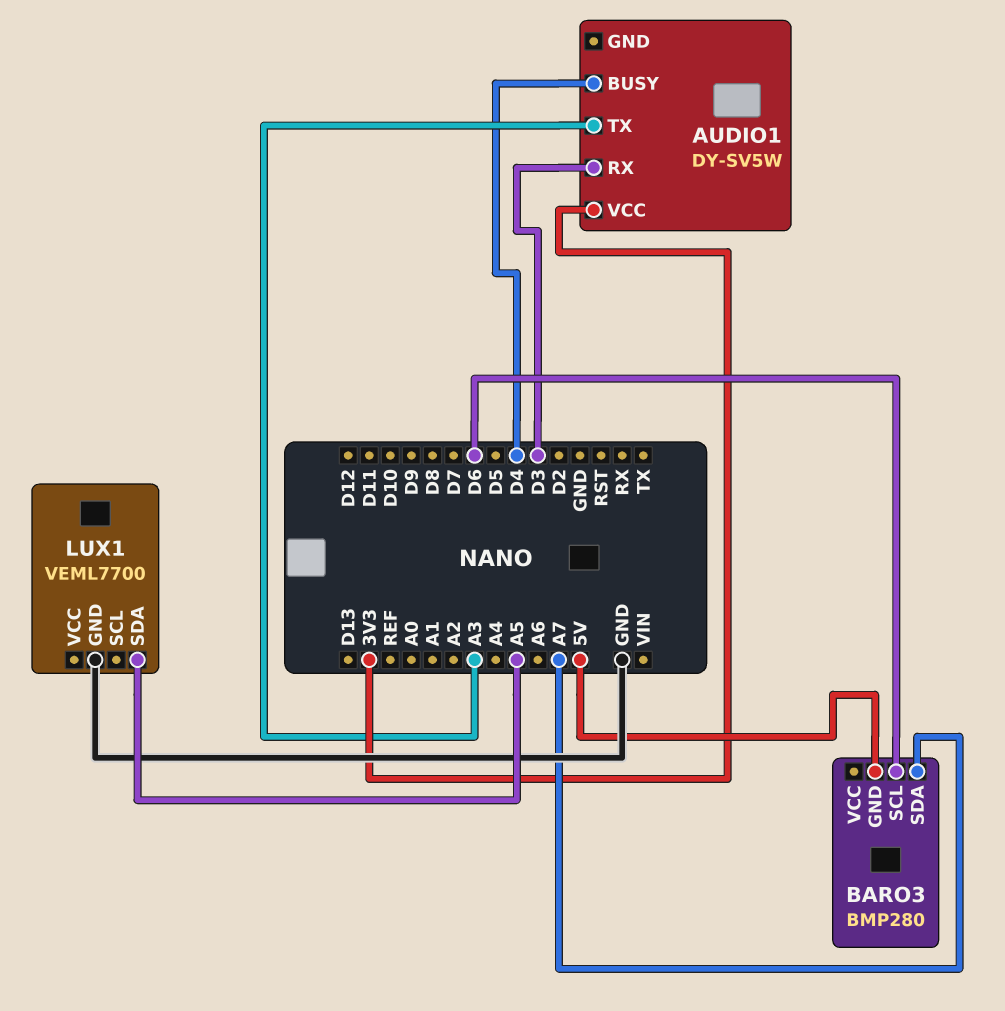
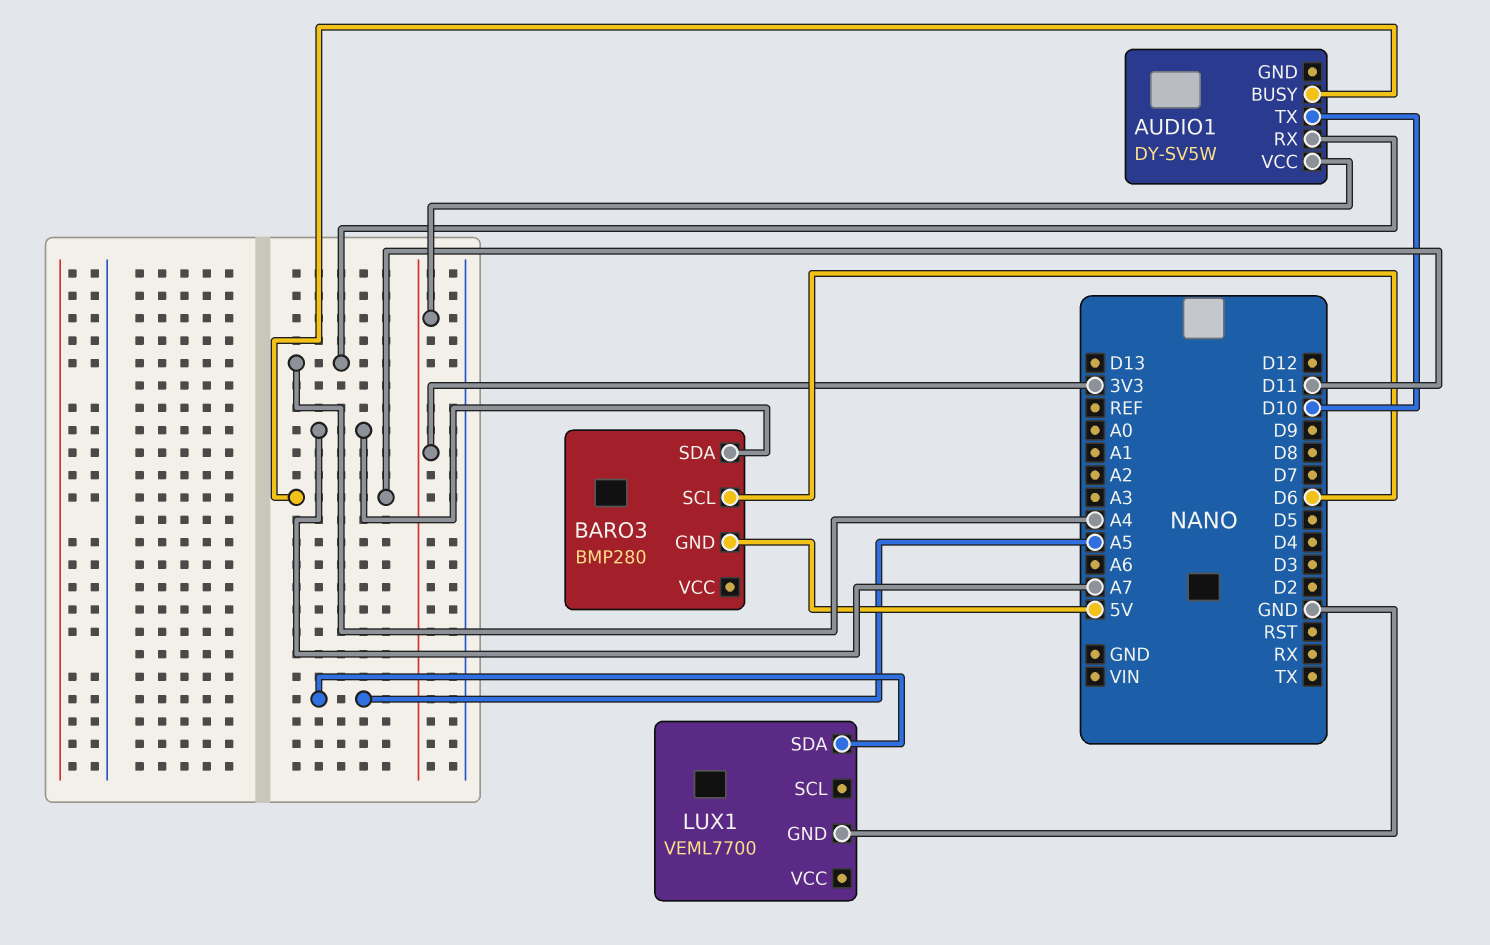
AUDIO1 pin BUSY: D4 -> D11
AUDIO1 pin RX: D3 -> A4
AUDIO1 pin TX: A3 -> D10

